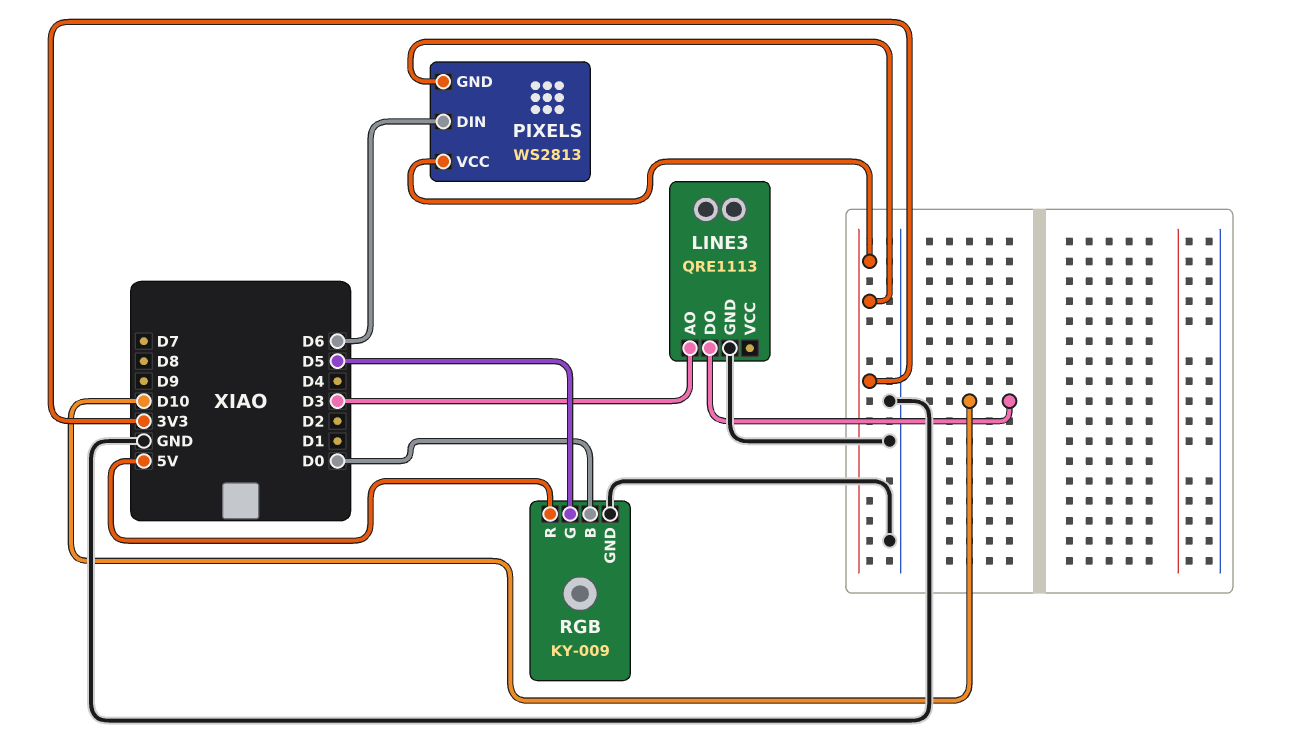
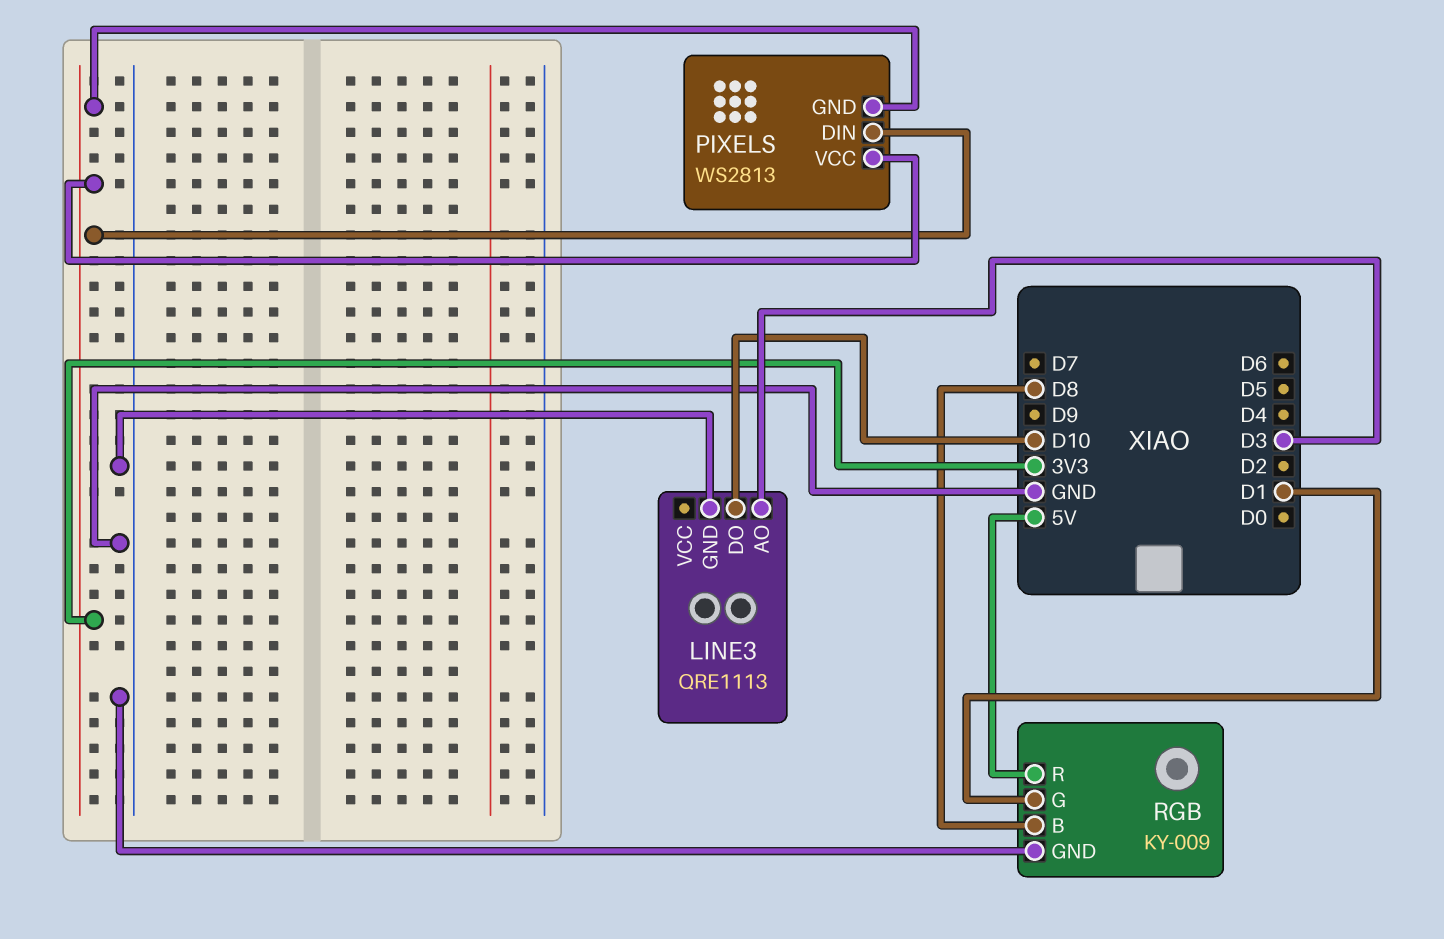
PIXELS pin DIN: D6 -> 3V3
RGB pin B: D0 -> D8
RGB pin G: D5 -> D1

